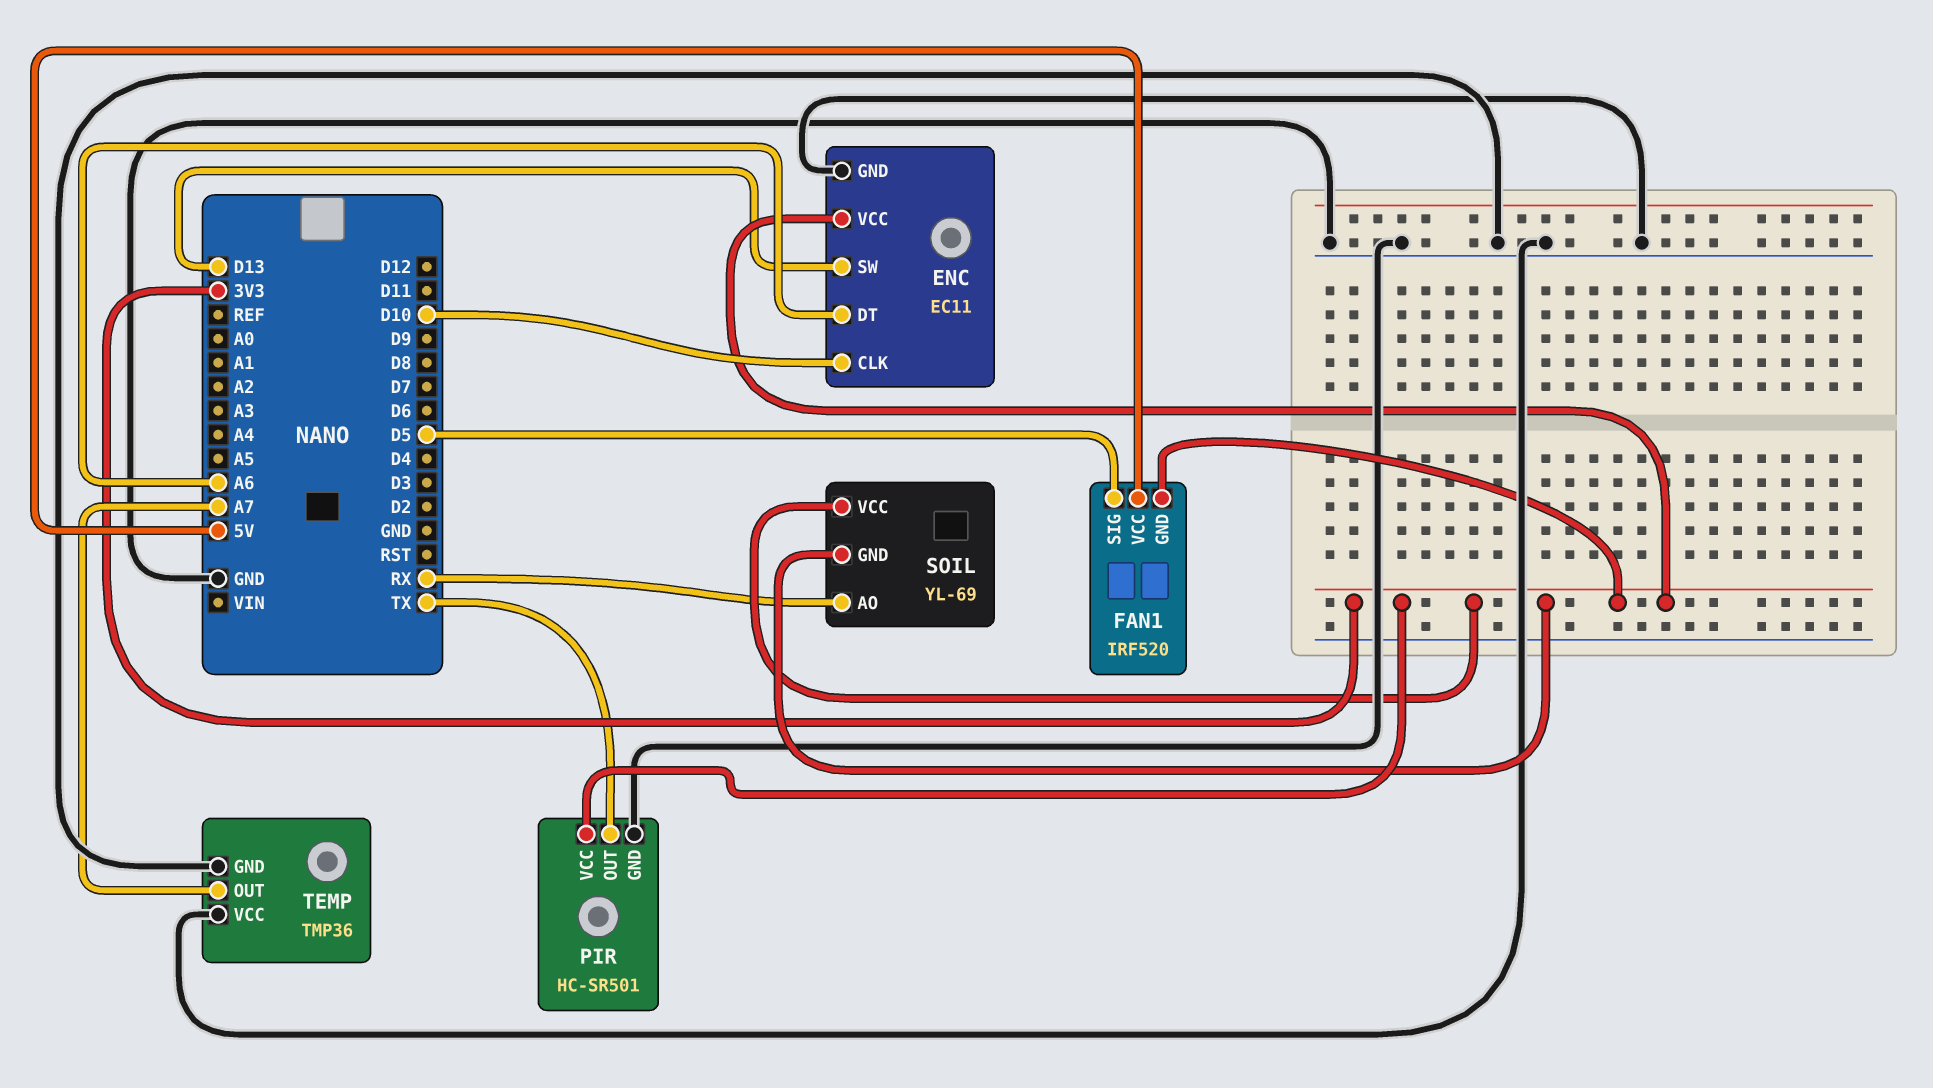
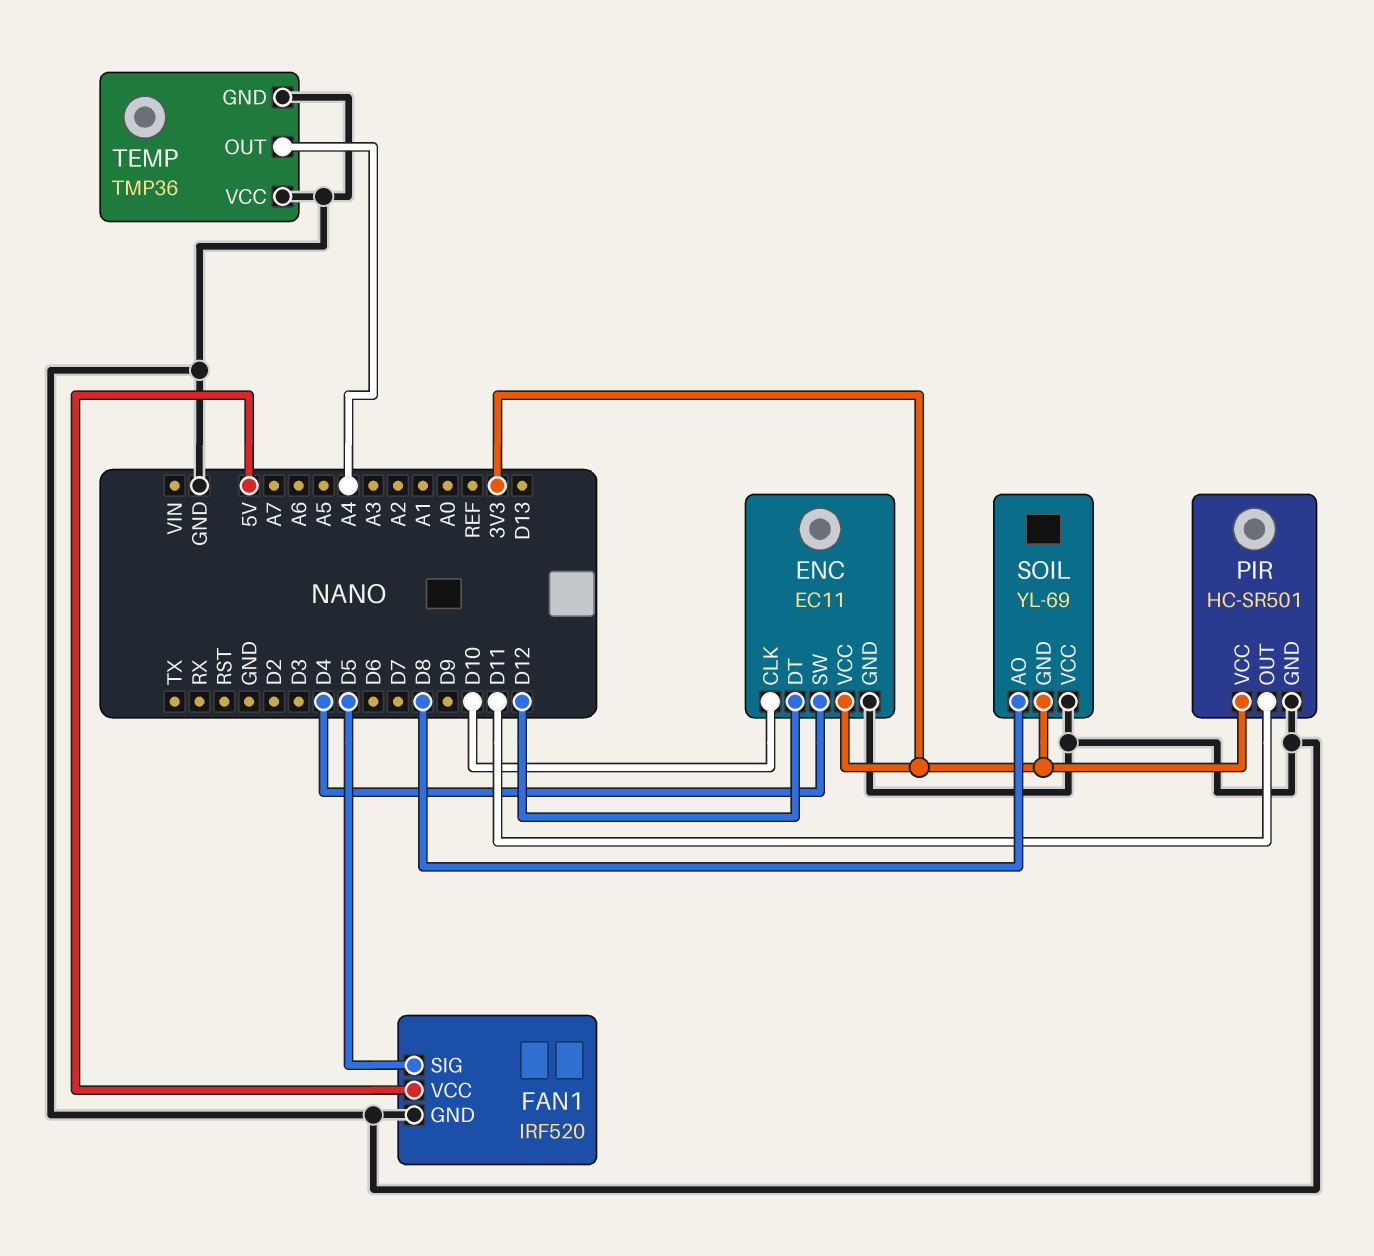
ENC pin DT: A6 -> D12
ENC pin SW: D13 -> D4
FAN1 pin GND: 3V3 -> GND
PIR pin OUT: TX -> D11
SOIL pin AO: RX -> D8
SOIL pin VCC: 3V3 -> GND
TEMP pin OUT: A7 -> A4

